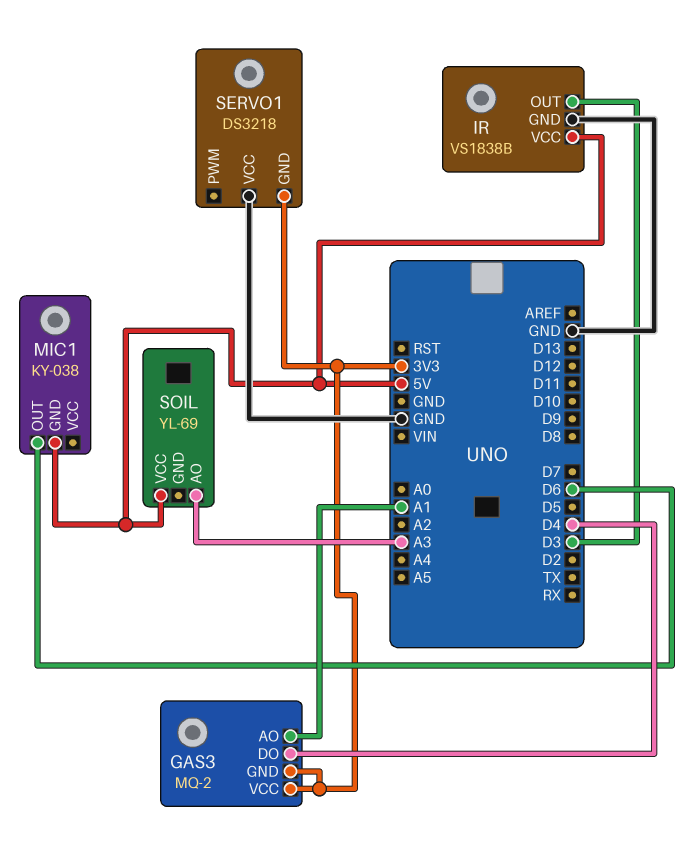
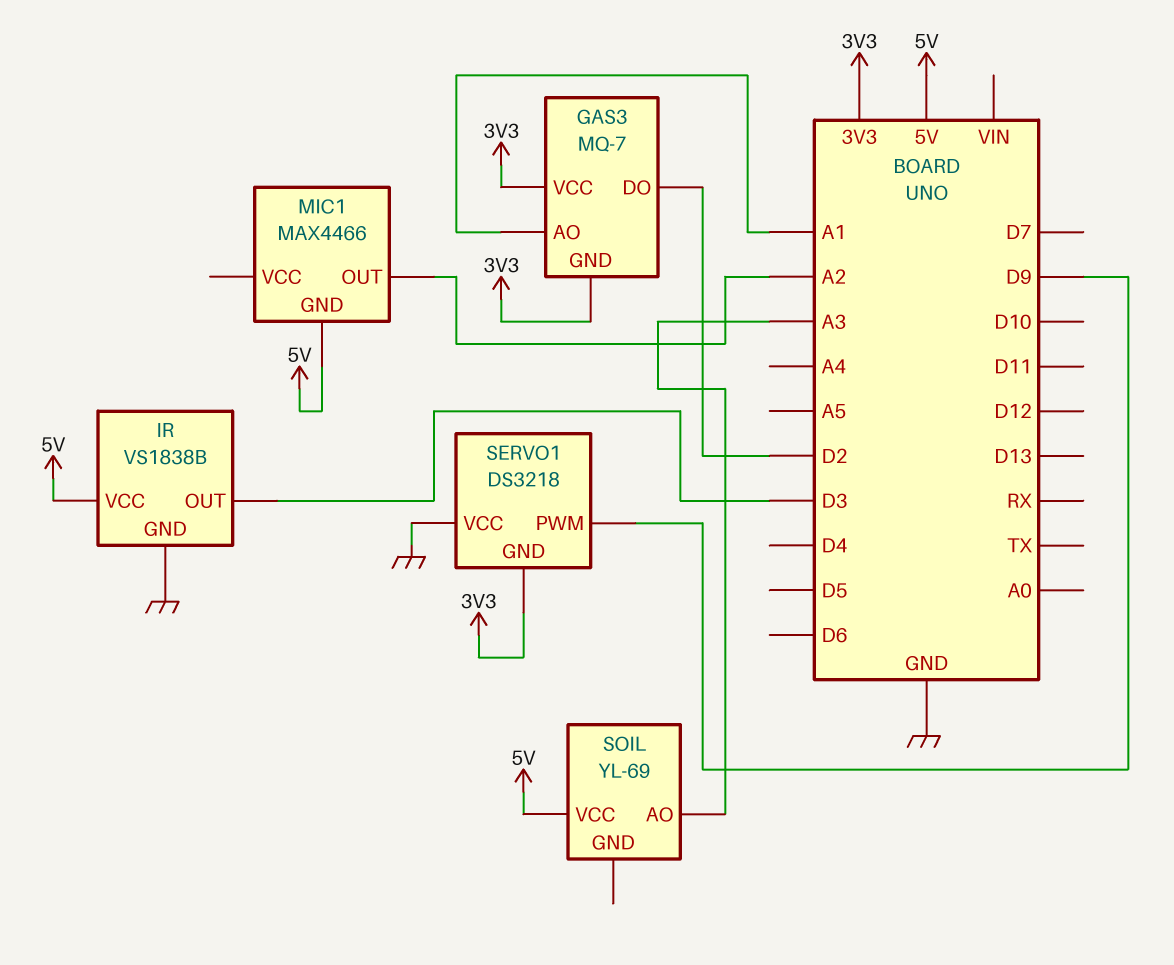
GAS3: MQ-2 -> MQ-7
GAS3 pin DO: D4 -> D2
MIC1: KY-038 -> MAX4466
MIC1 pin OUT: D6 -> A2
SERVO1 pin PWM: none -> D9

